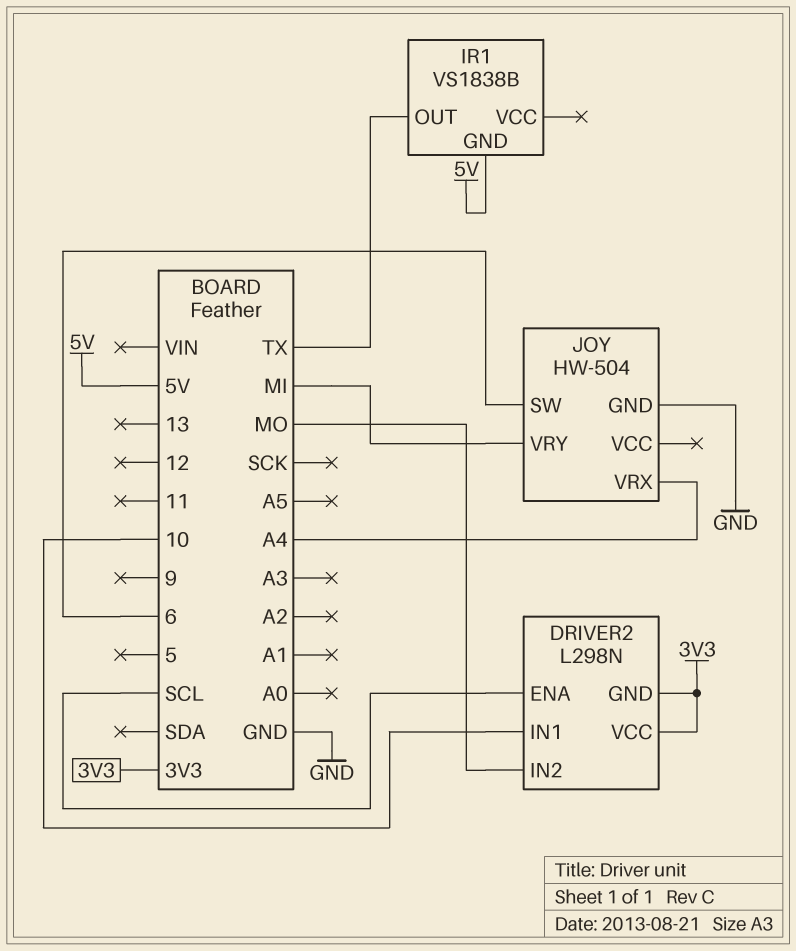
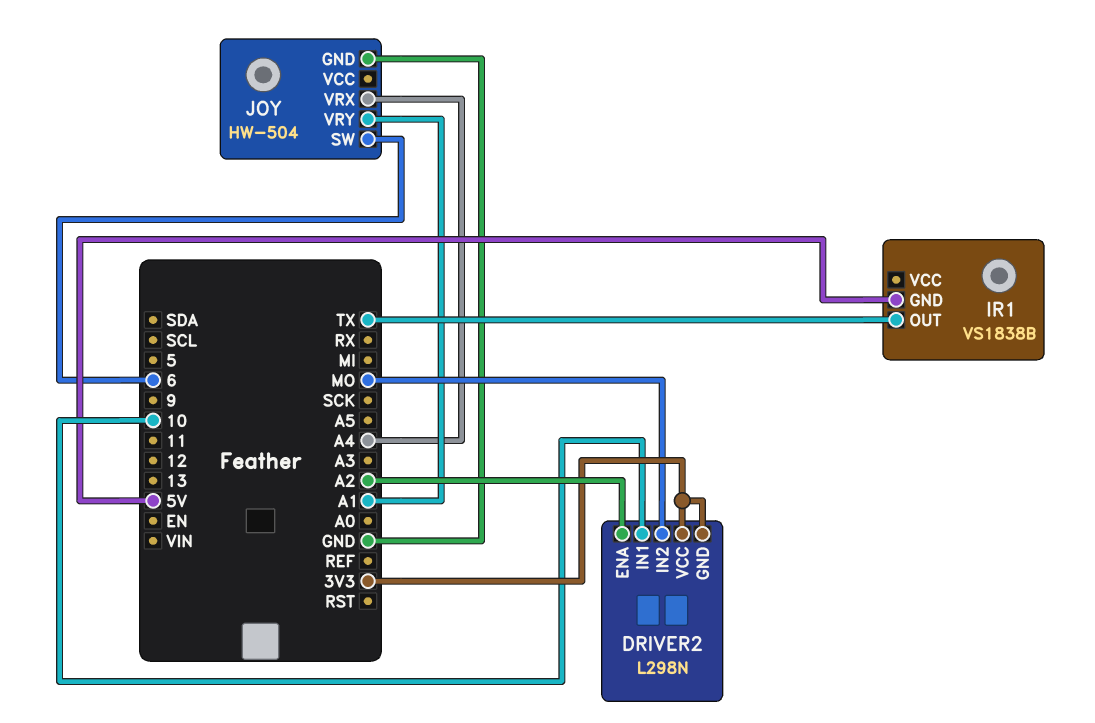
DRIVER2 pin ENA: SCL -> A2
JOY pin VRY: MI -> A1

